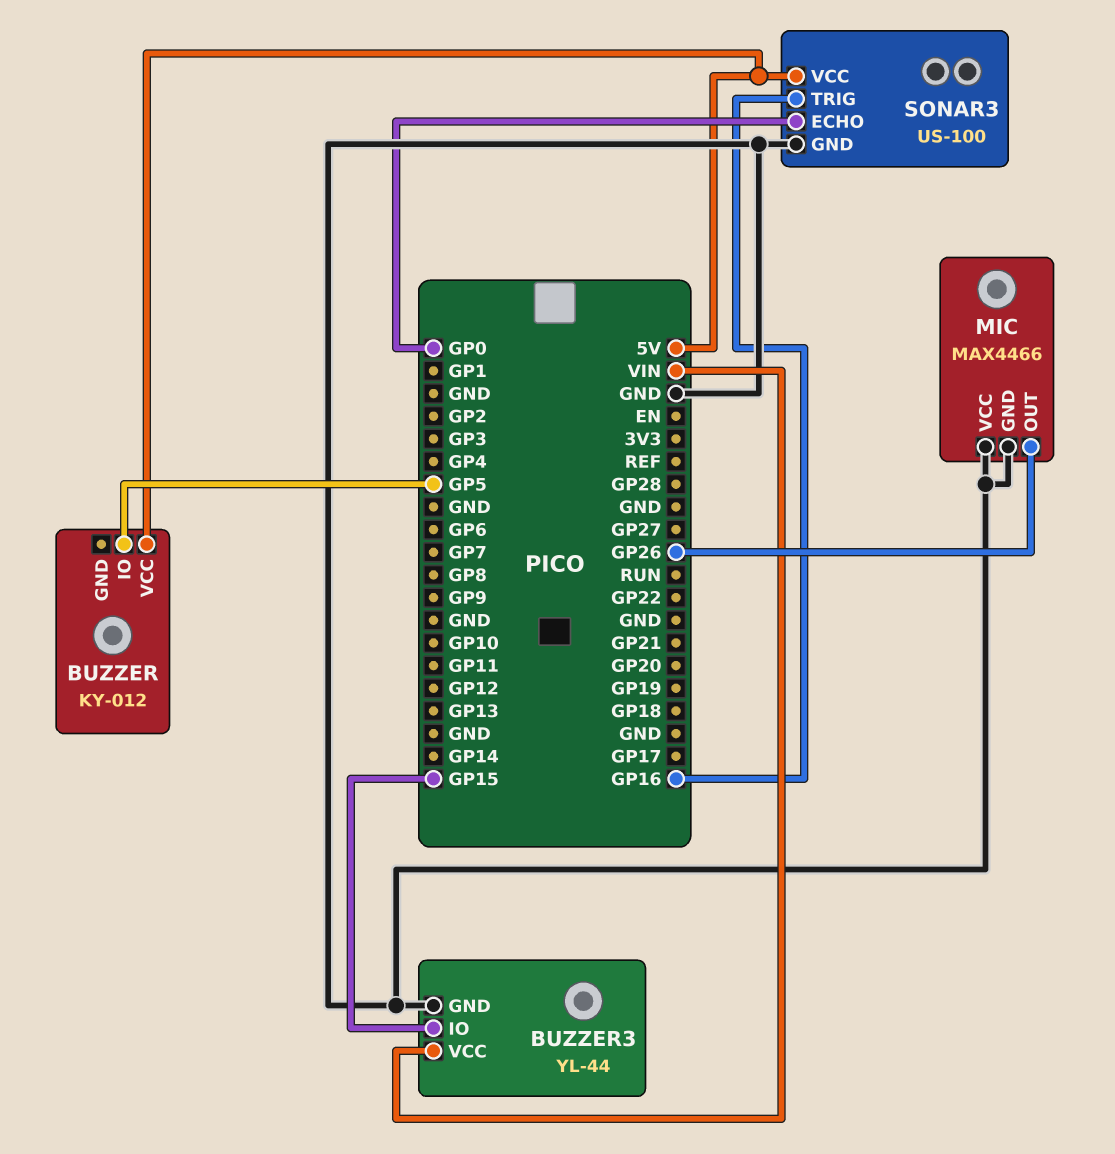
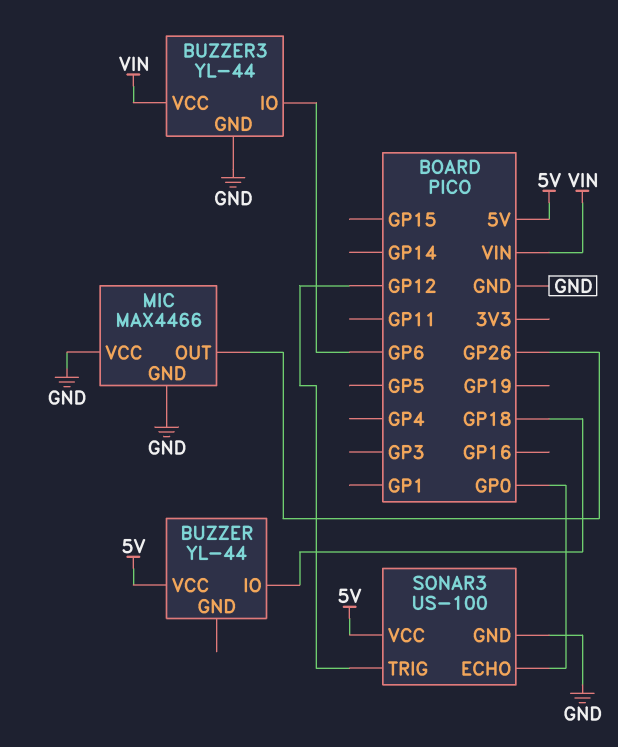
BUZZER: KY-012 -> YL-44
BUZZER pin IO: GP5 -> GP18
BUZZER3 pin IO: GP15 -> GP6
SONAR3 pin TRIG: GP16 -> GP12

